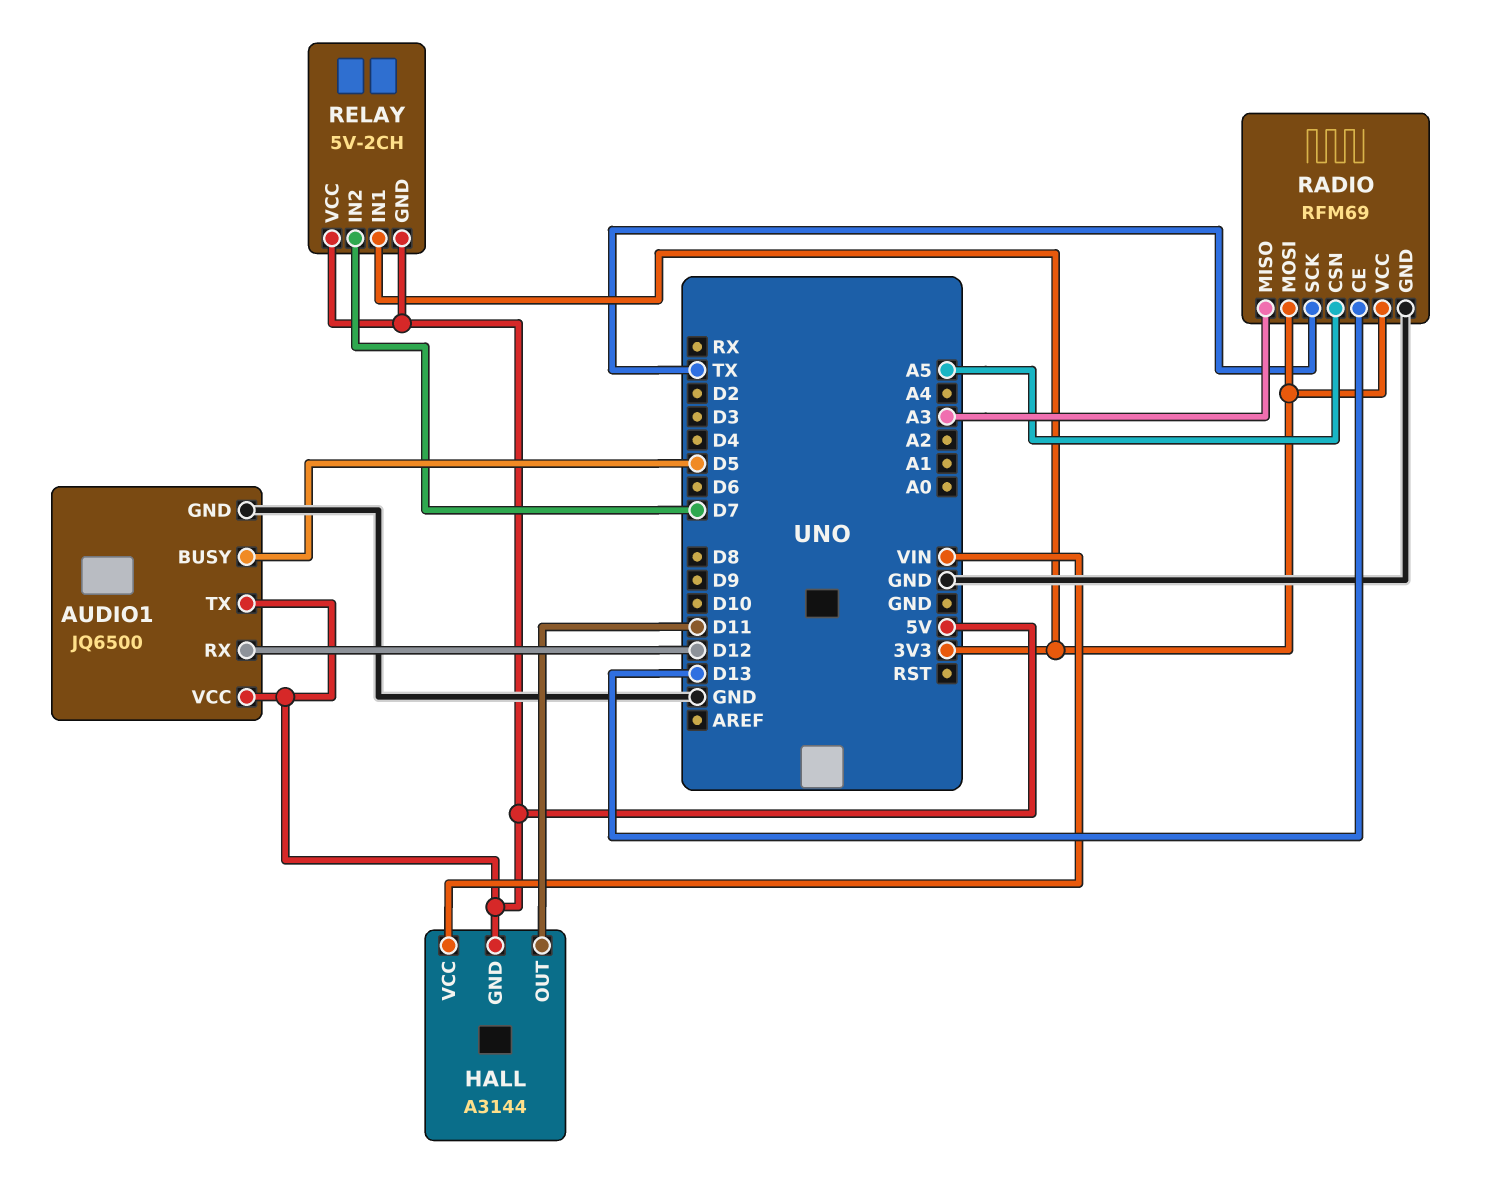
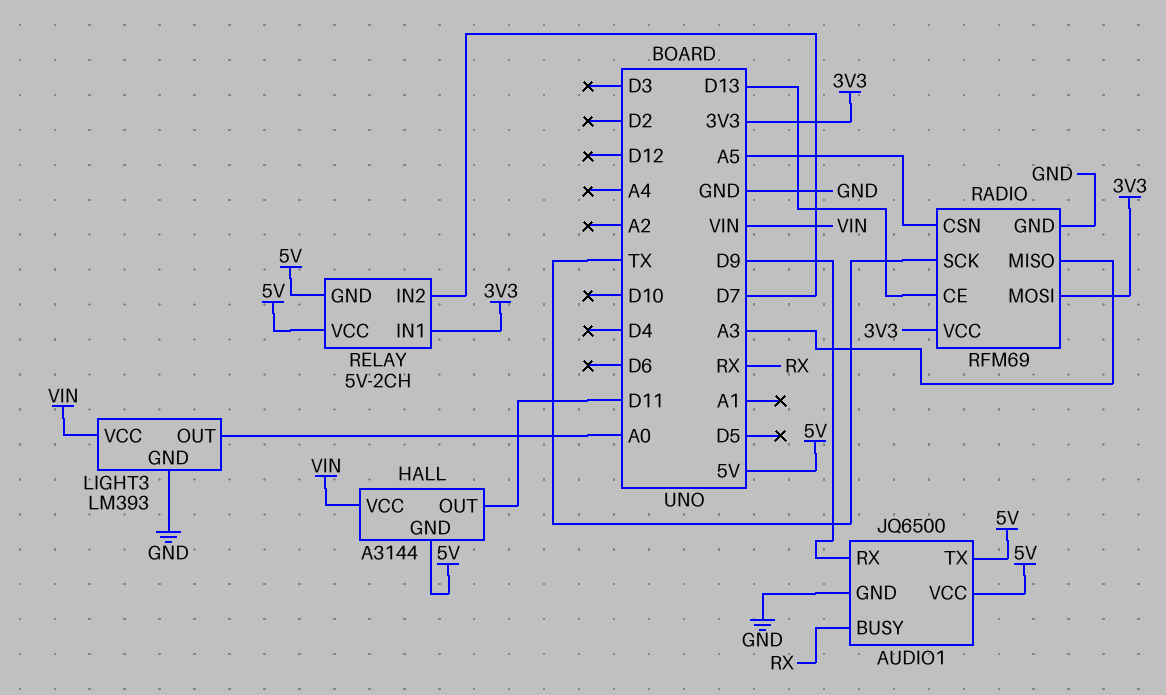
AUDIO1 pin BUSY: D5 -> RX
AUDIO1 pin RX: D12 -> D9
LIGHT3: none -> LM393
LIGHT3 pin GND: none -> GND
LIGHT3 pin OUT: none -> A0
LIGHT3 pin VCC: none -> VIN

